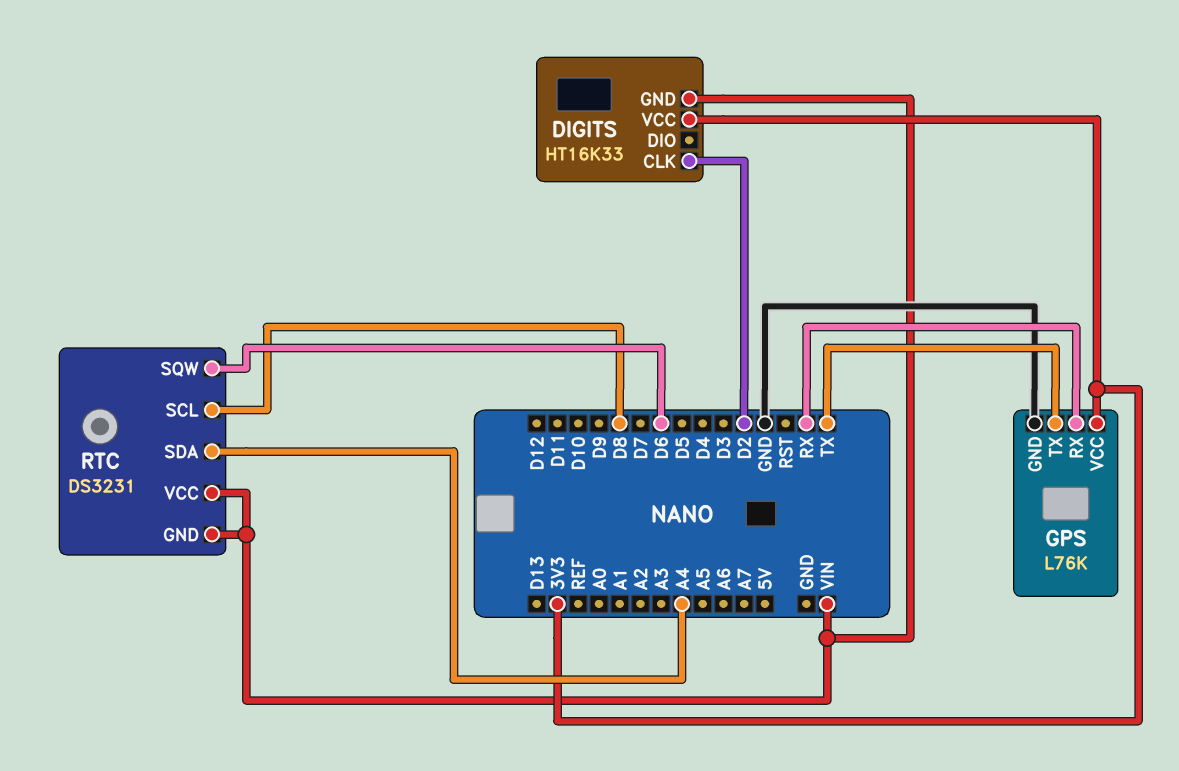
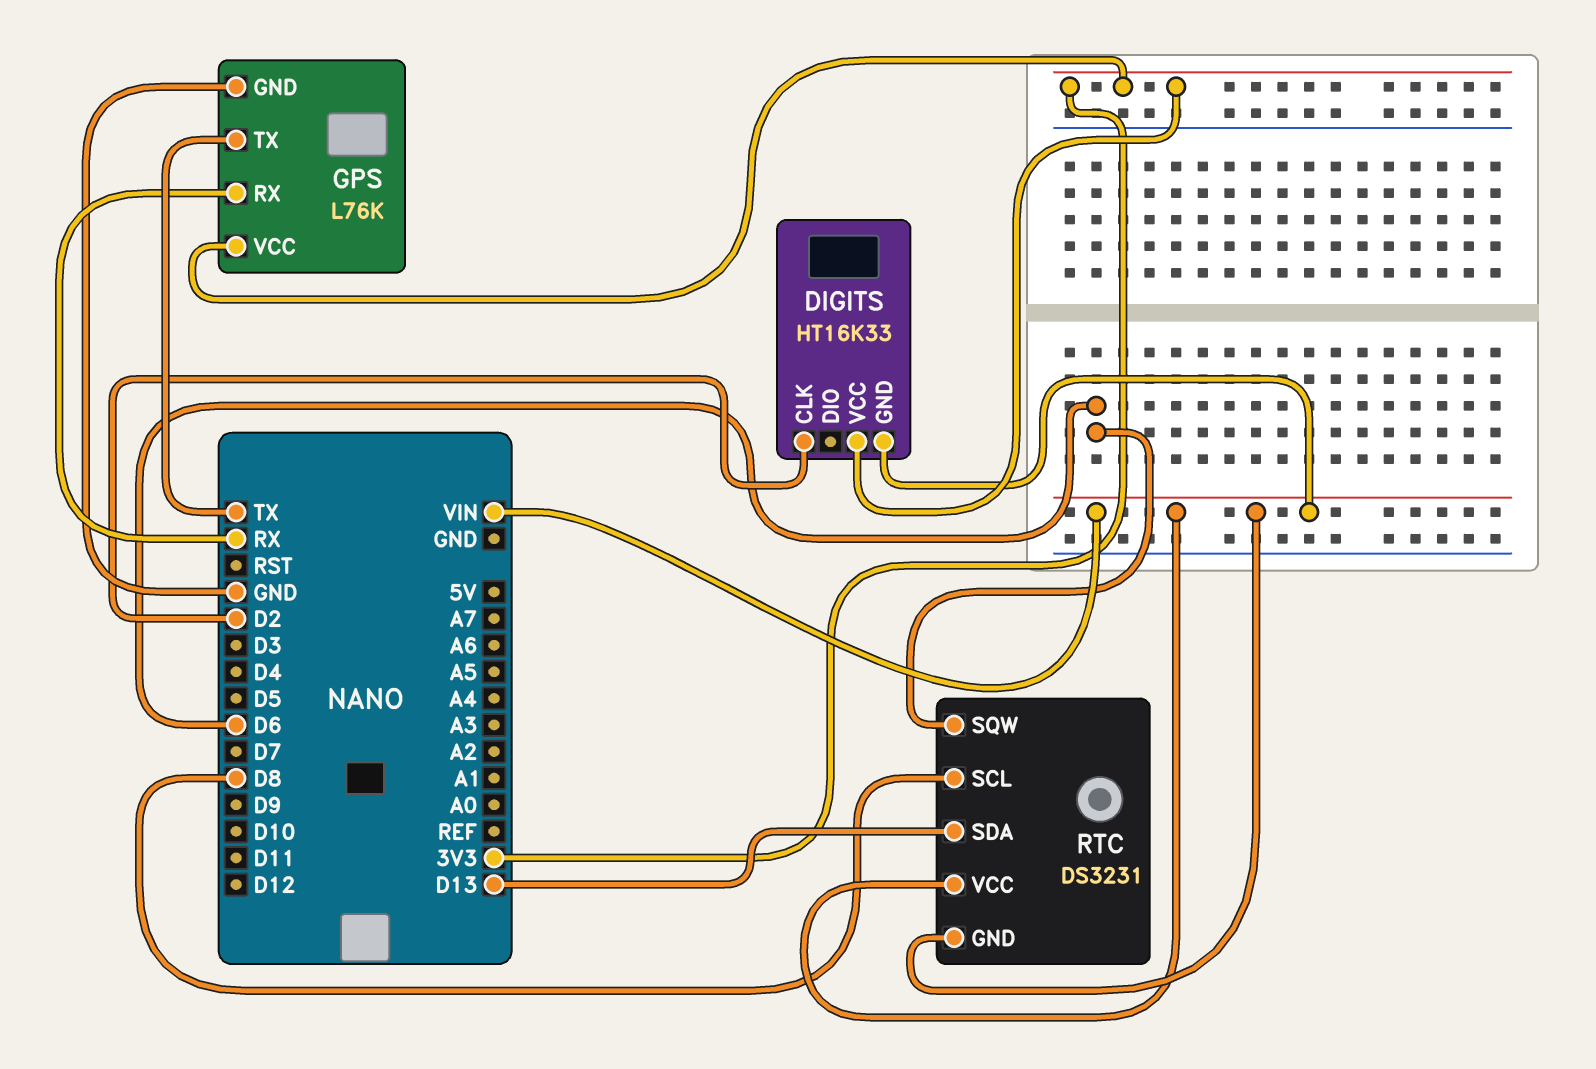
RTC pin SDA: A4 -> D13

